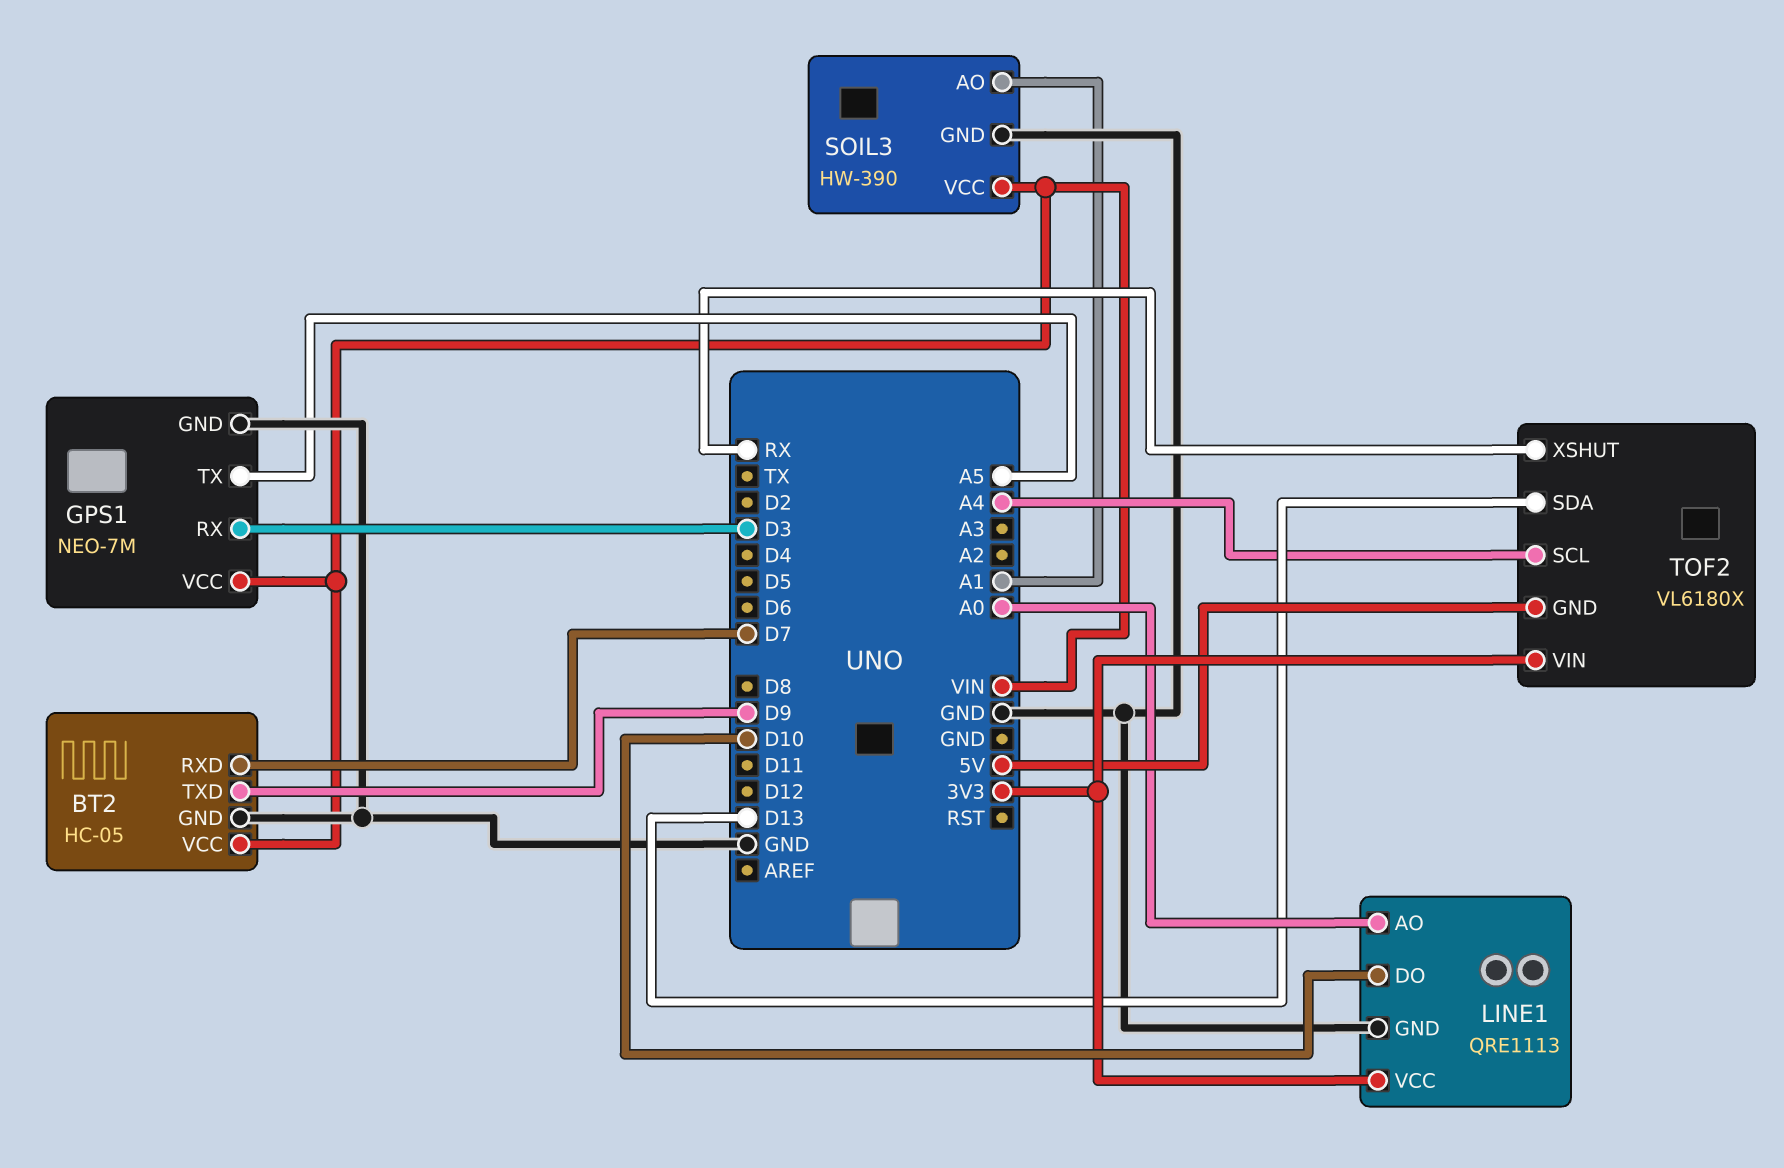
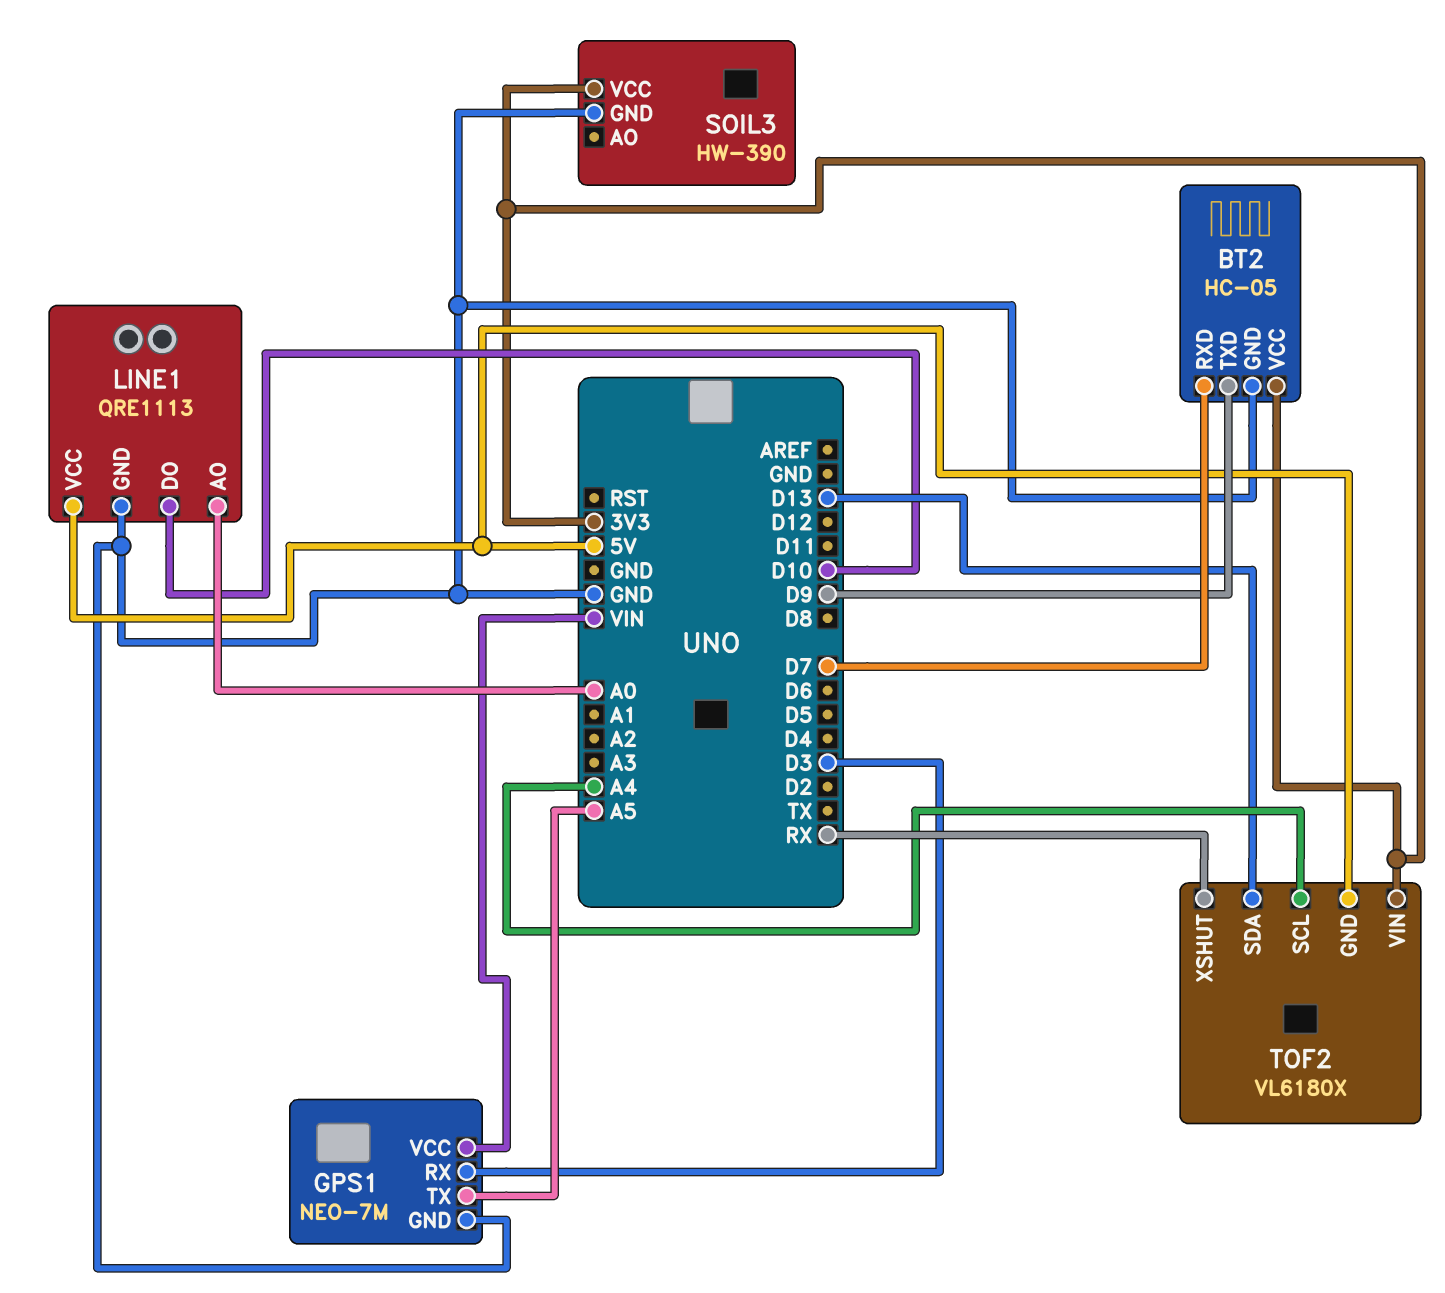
BT2 pin VCC: VIN -> 3V3
LINE1 pin VCC: 3V3 -> 5V
SOIL3 pin AO: A1 -> none
SOIL3 pin VCC: VIN -> 3V3

